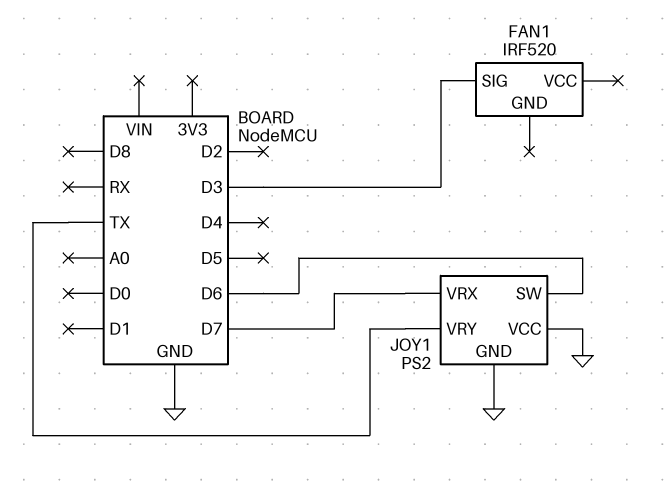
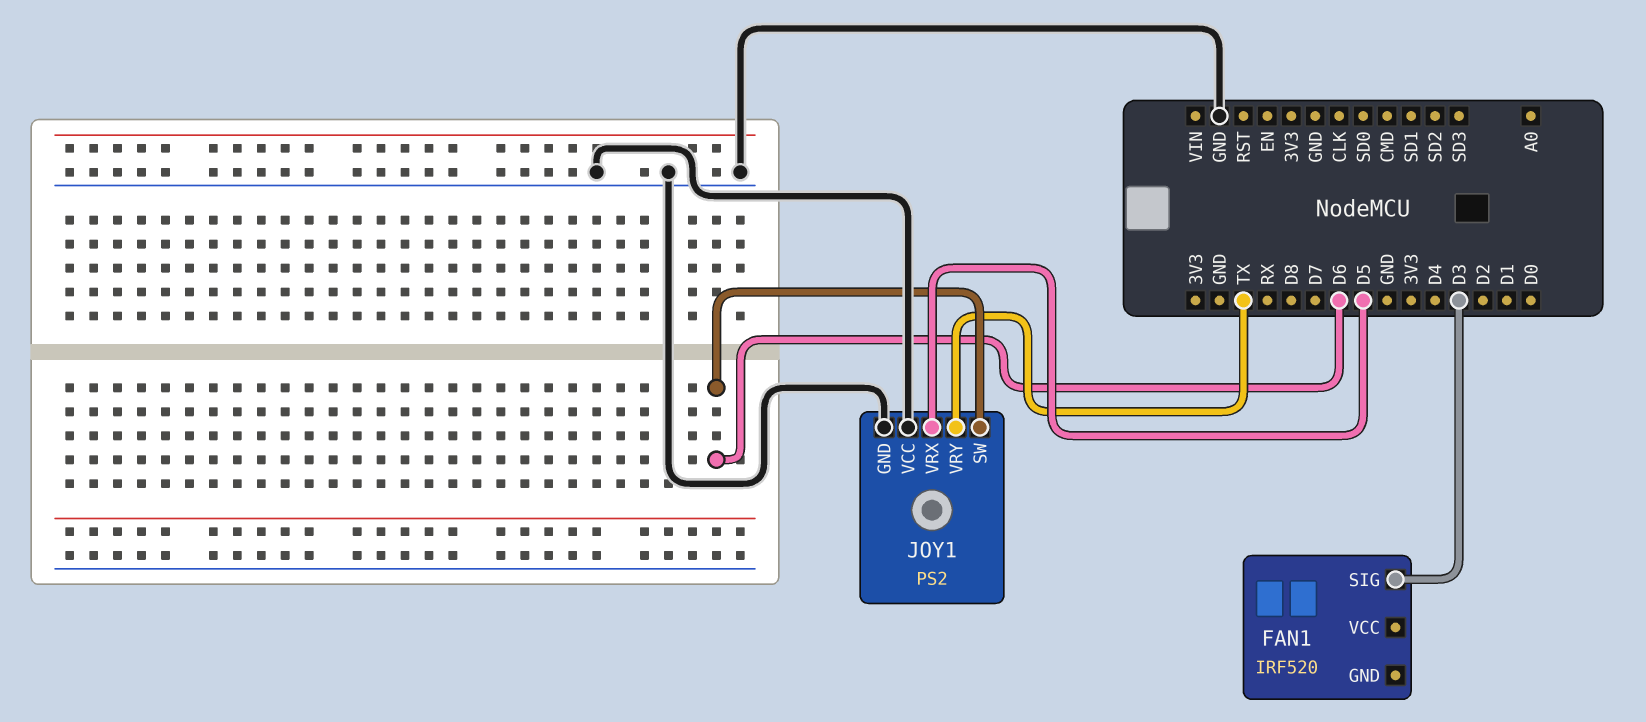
JOY1 pin VRX: D7 -> D5

